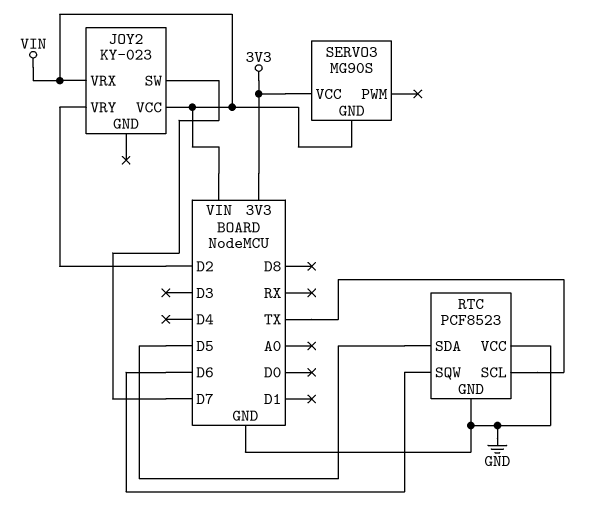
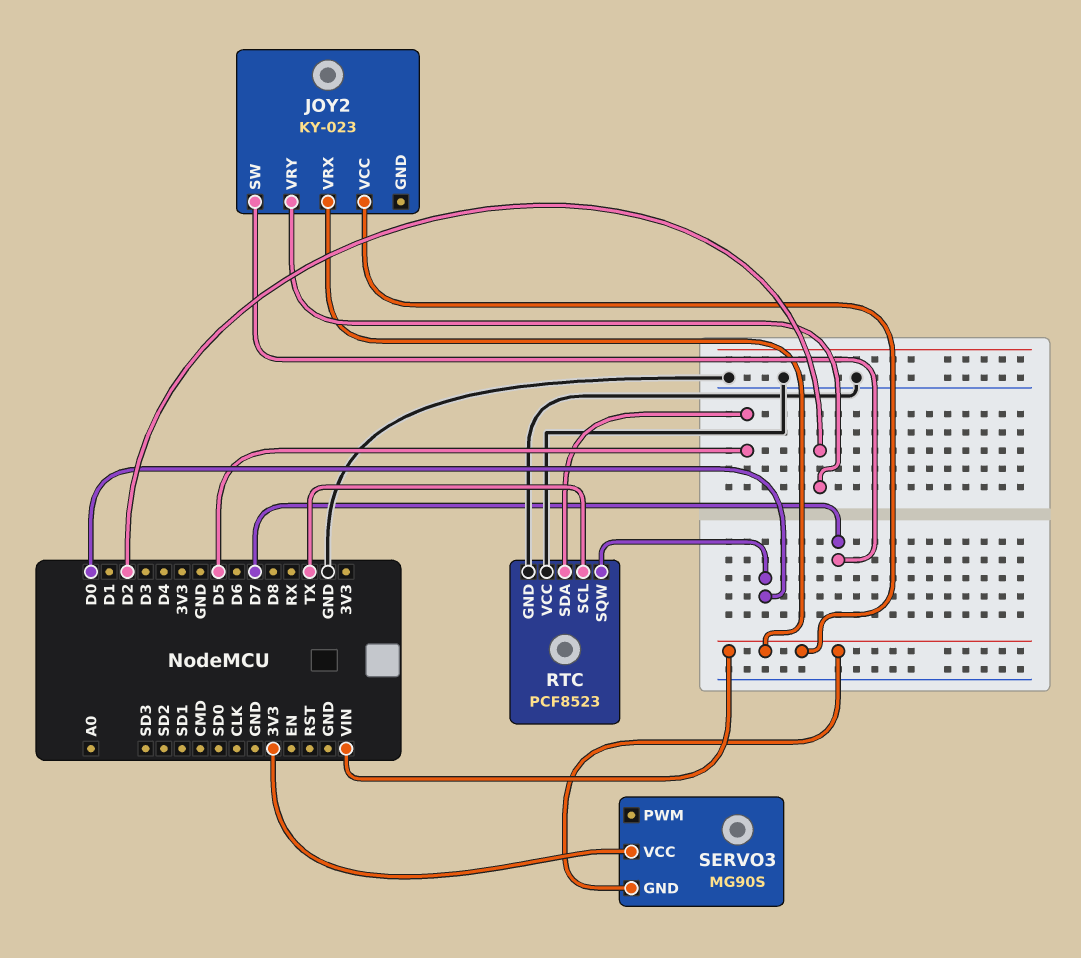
RTC pin SQW: D6 -> D0

